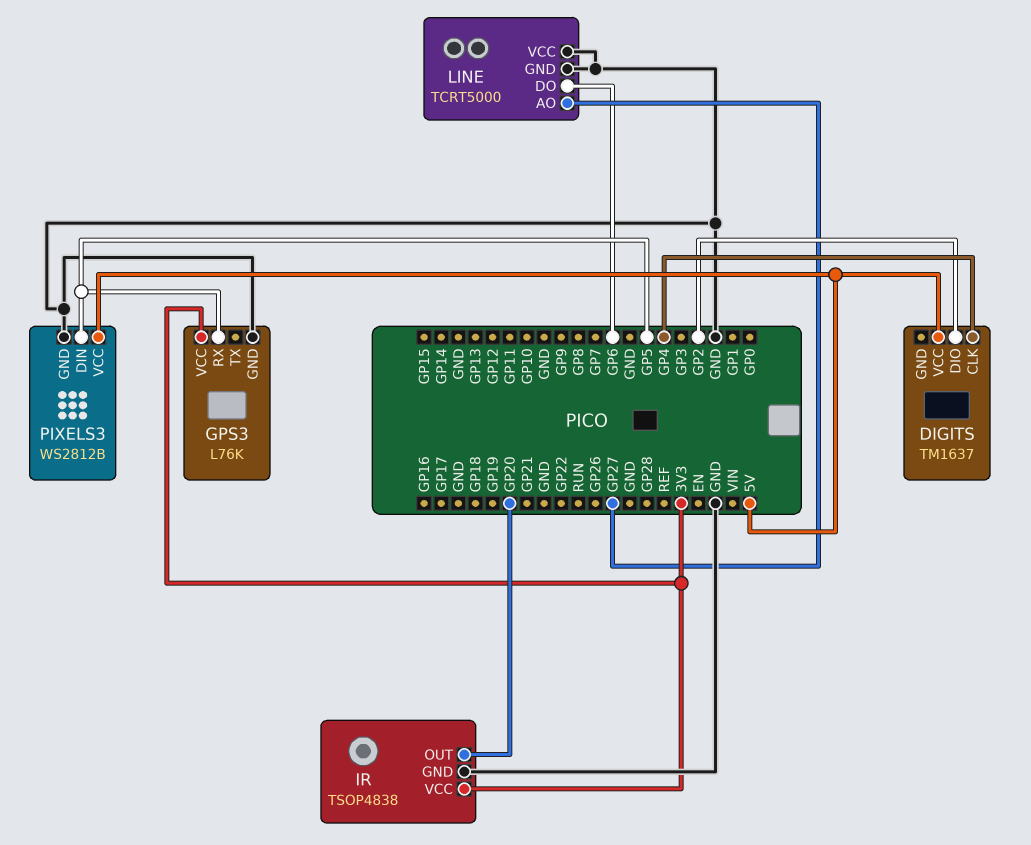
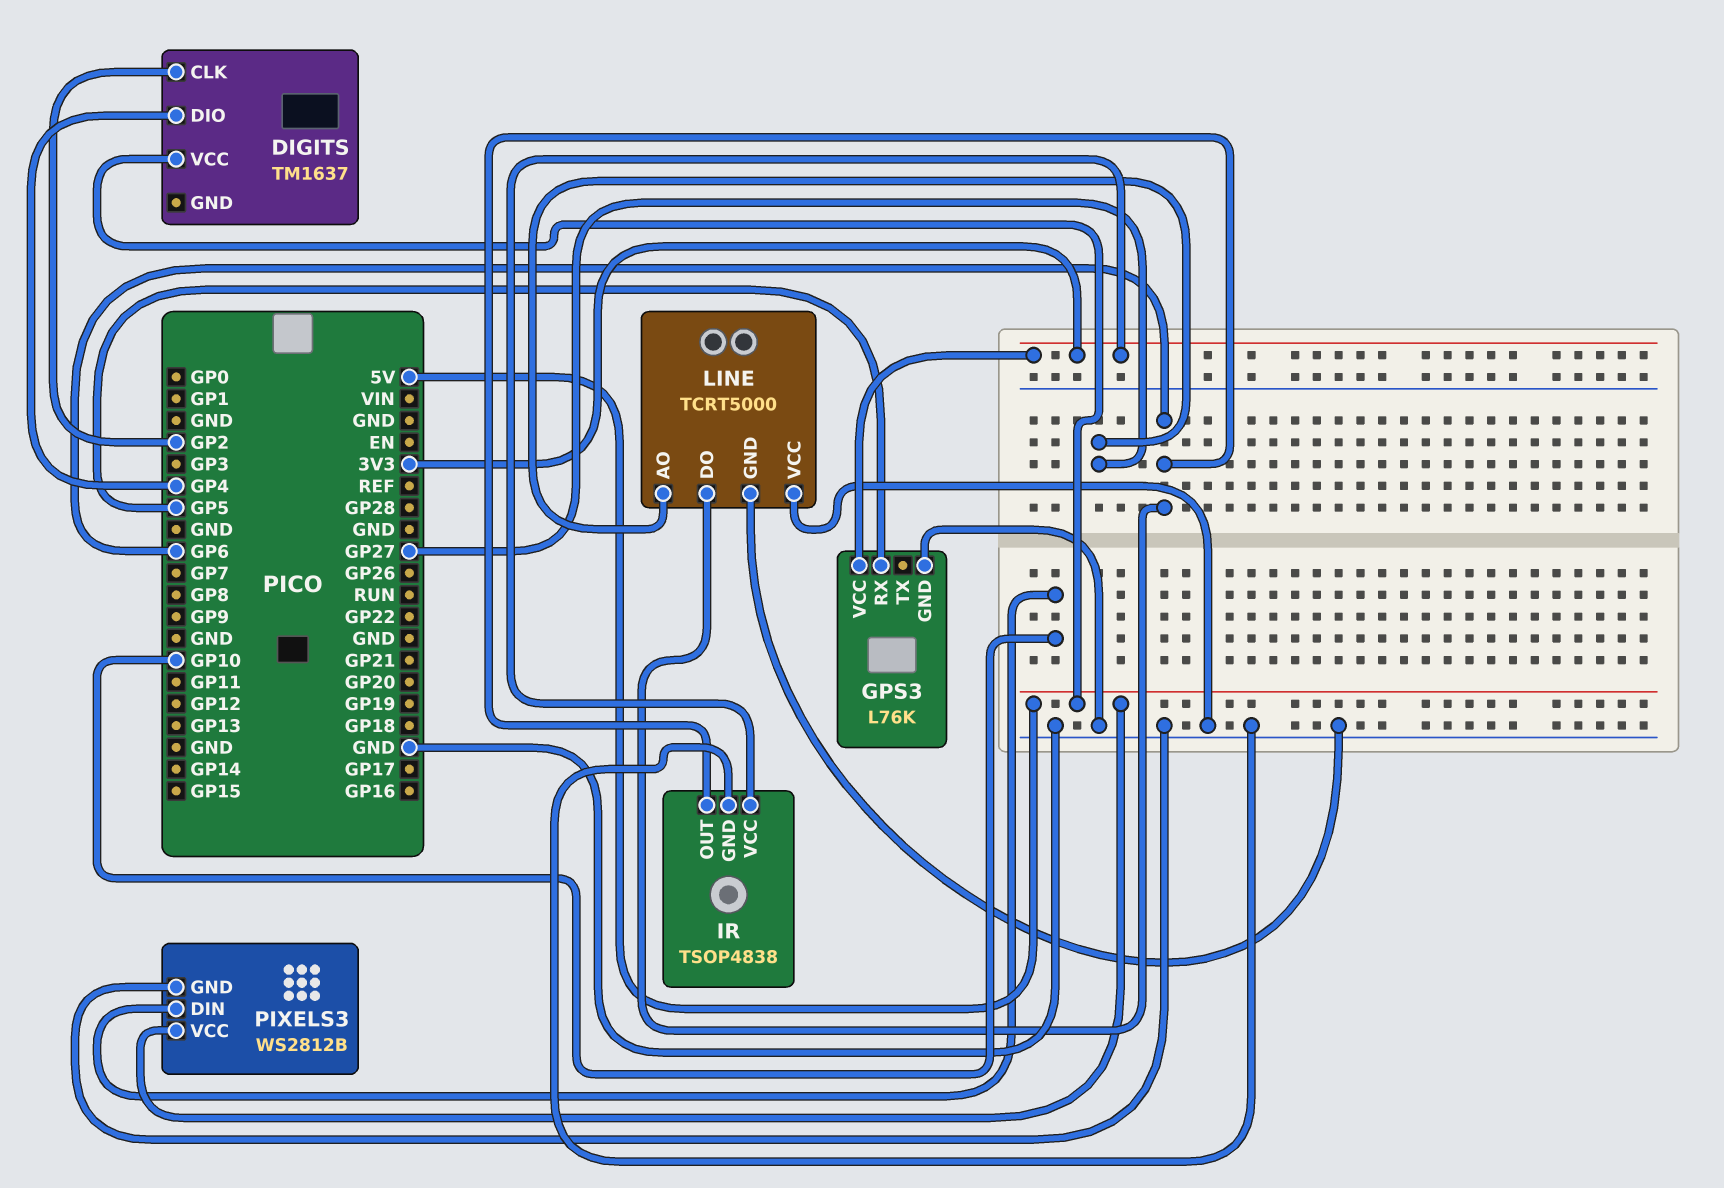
DIGITS pin CLK: GP4 -> GP2
DIGITS pin DIO: GP2 -> GP4
IR pin OUT: GP20 -> GP6
PIXELS3 pin DIN: GP5 -> GP10

